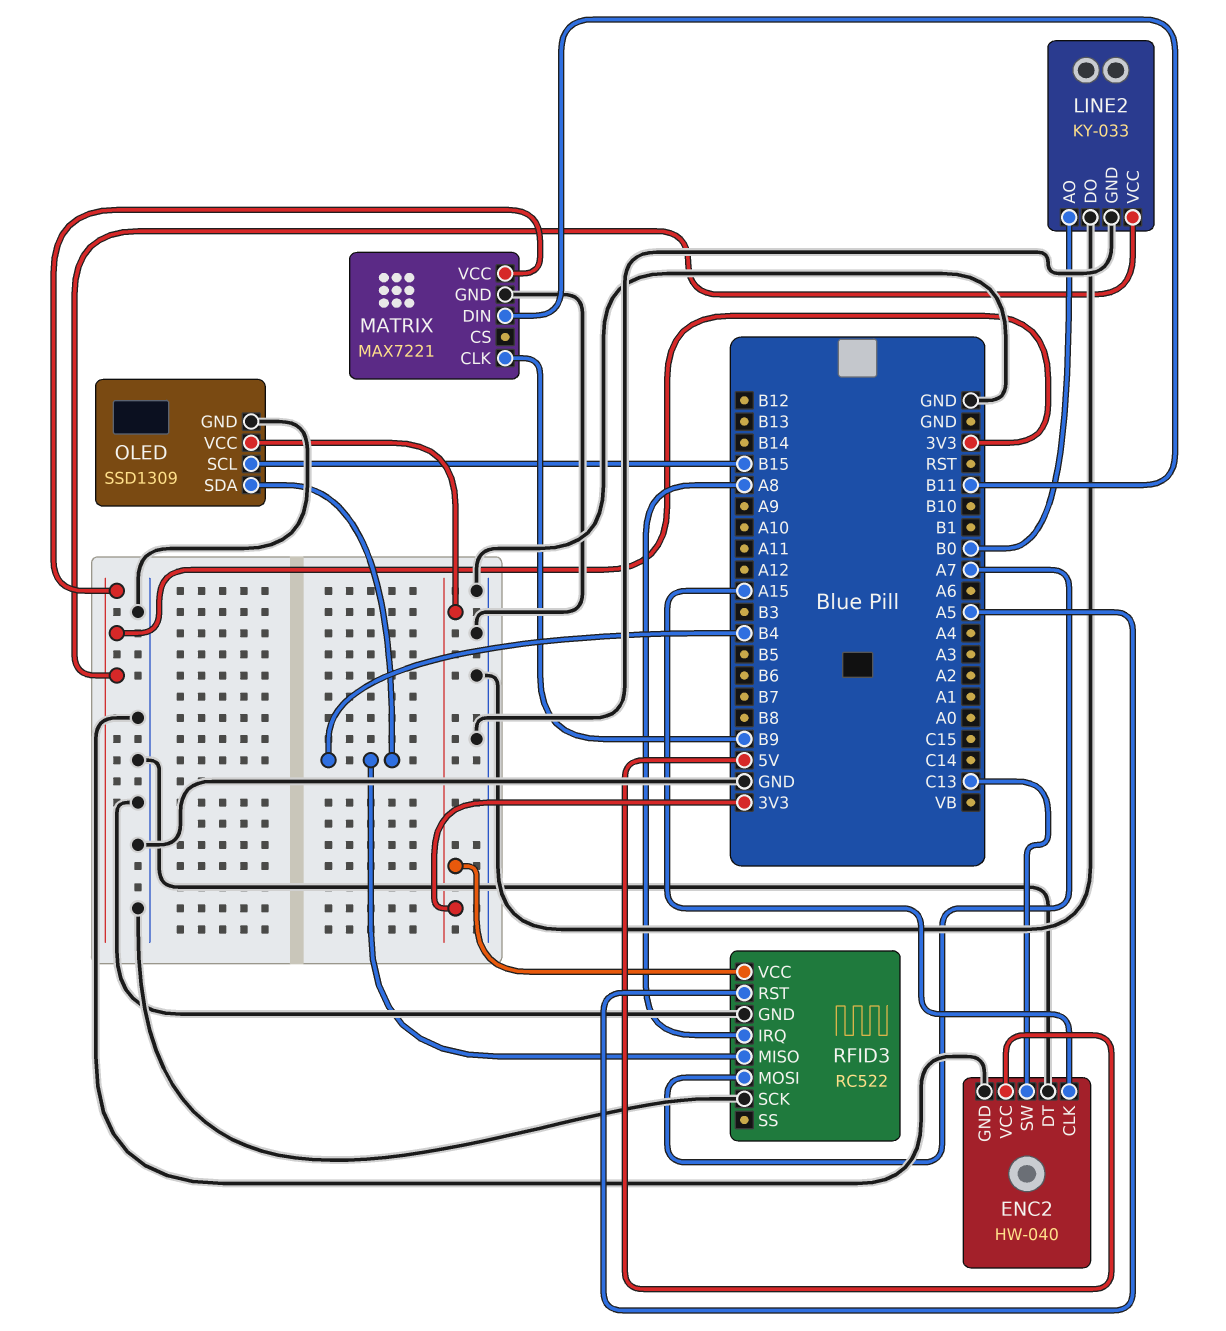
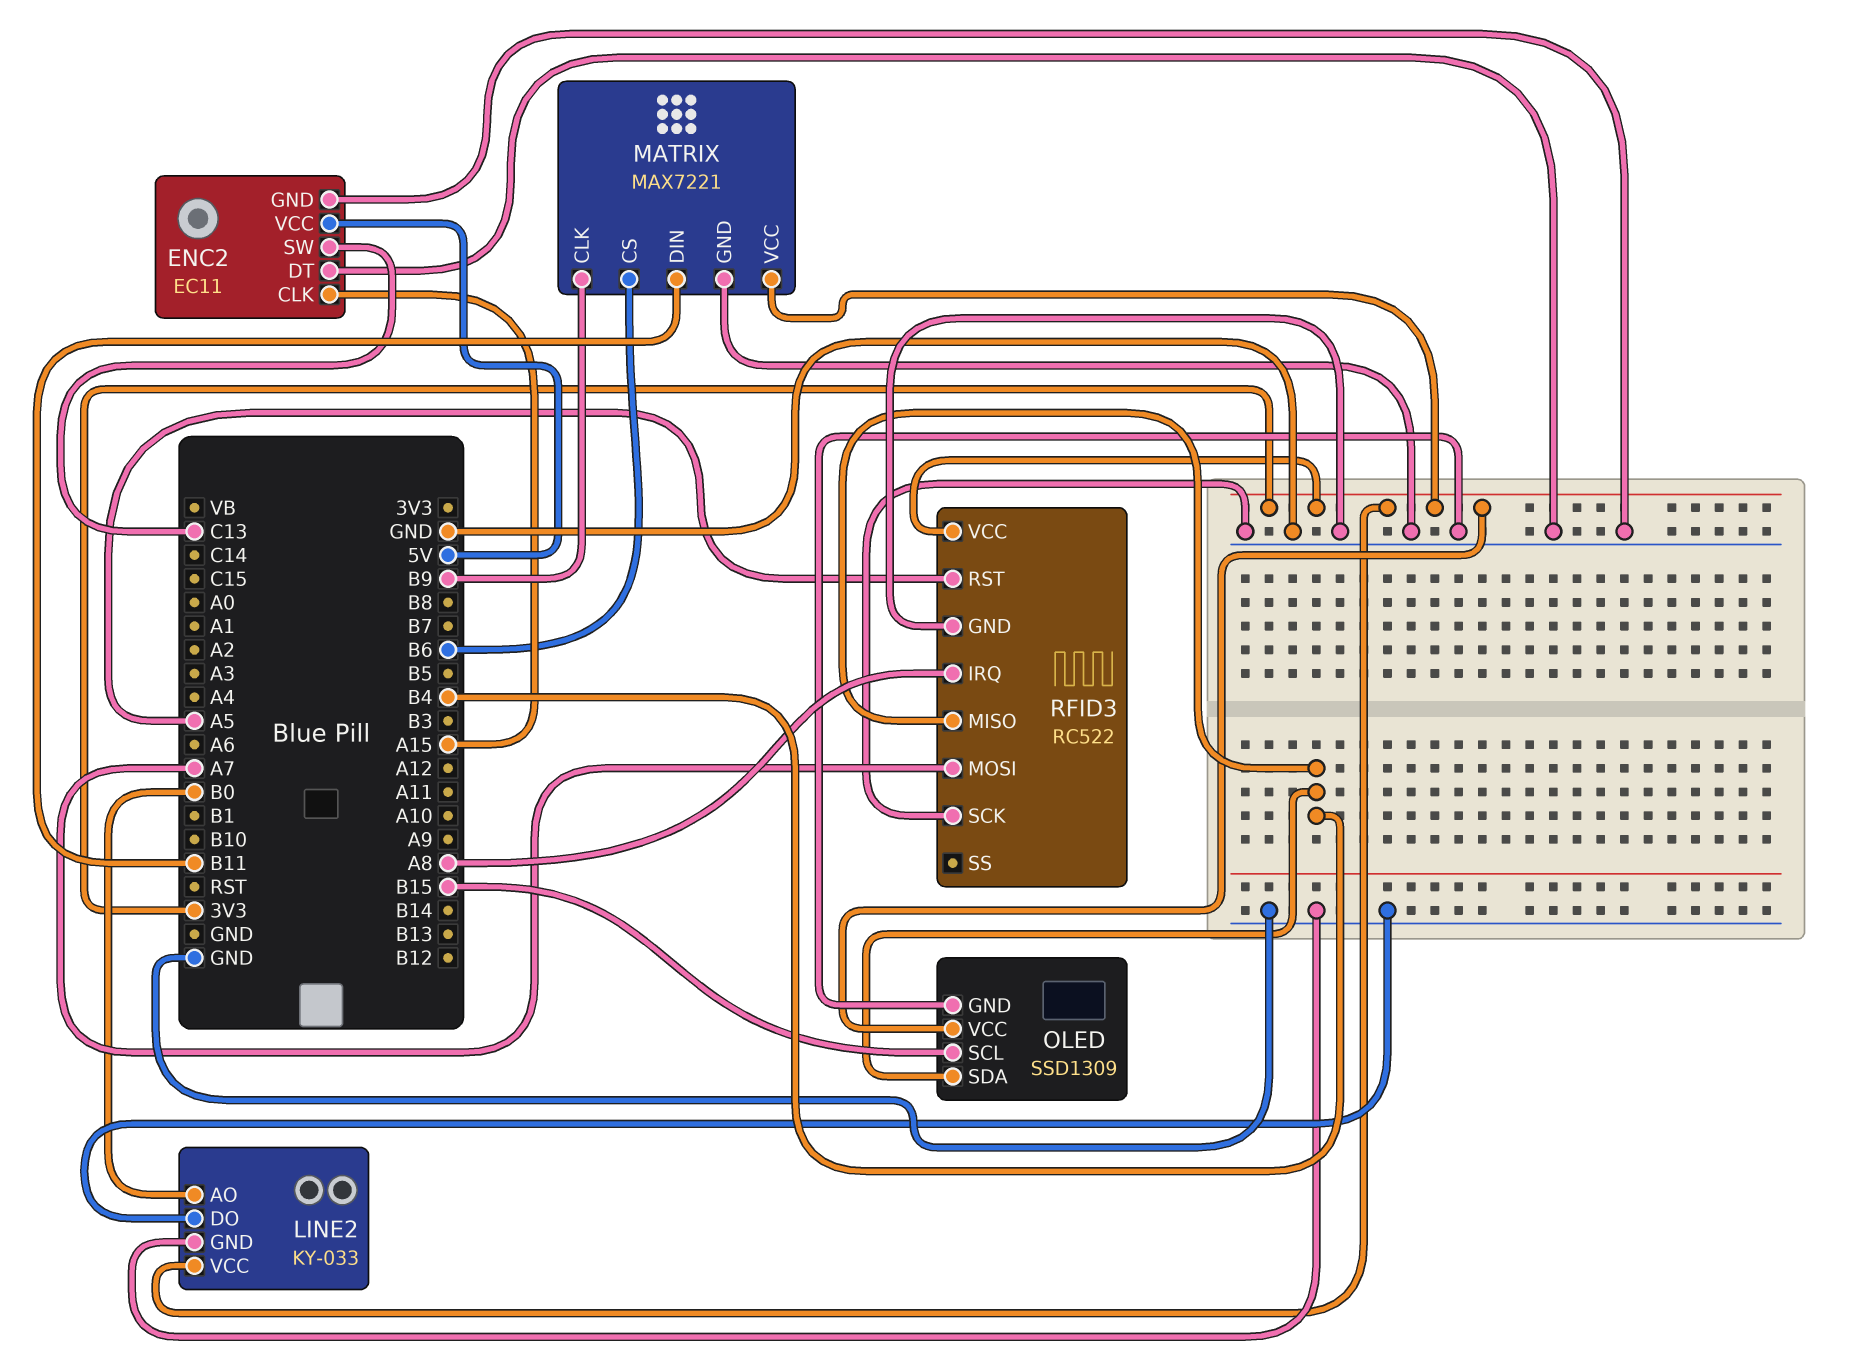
ENC2: HW-040 -> EC11
MATRIX pin CS: none -> B6

